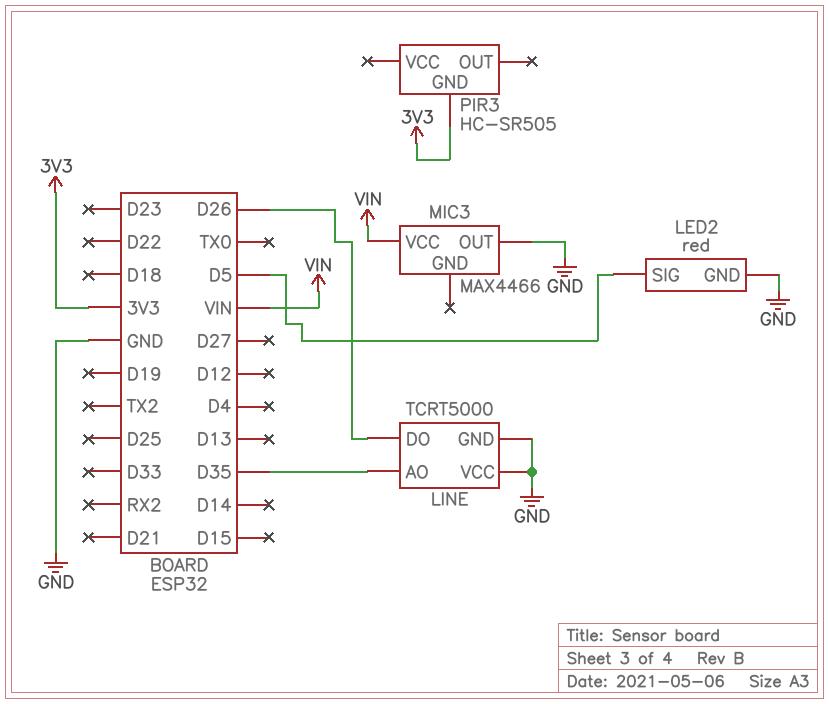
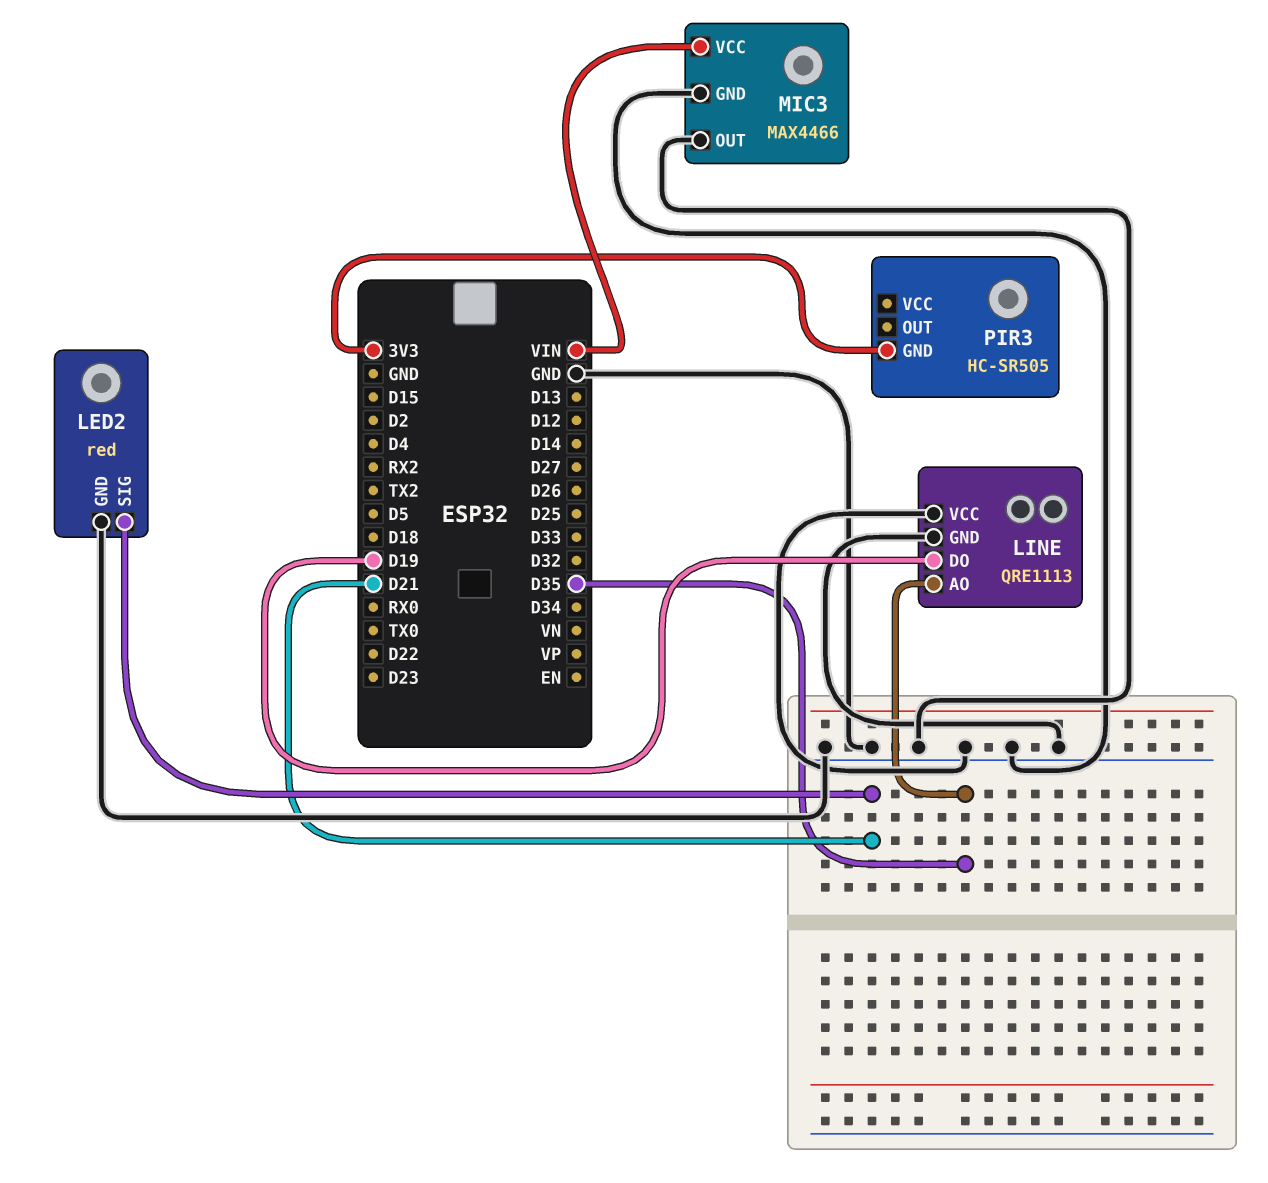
LED2 pin SIG: D5 -> D21
LINE: TCRT5000 -> QRE1113
LINE pin DO: D26 -> D19
MIC3 pin GND: none -> GND

